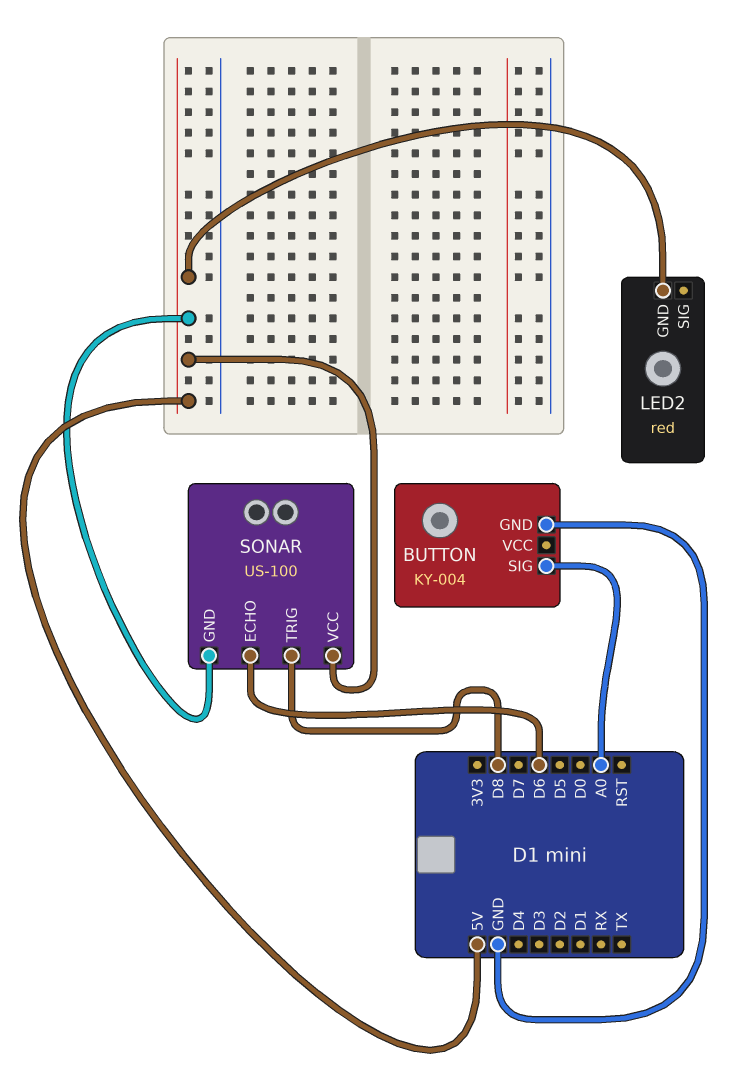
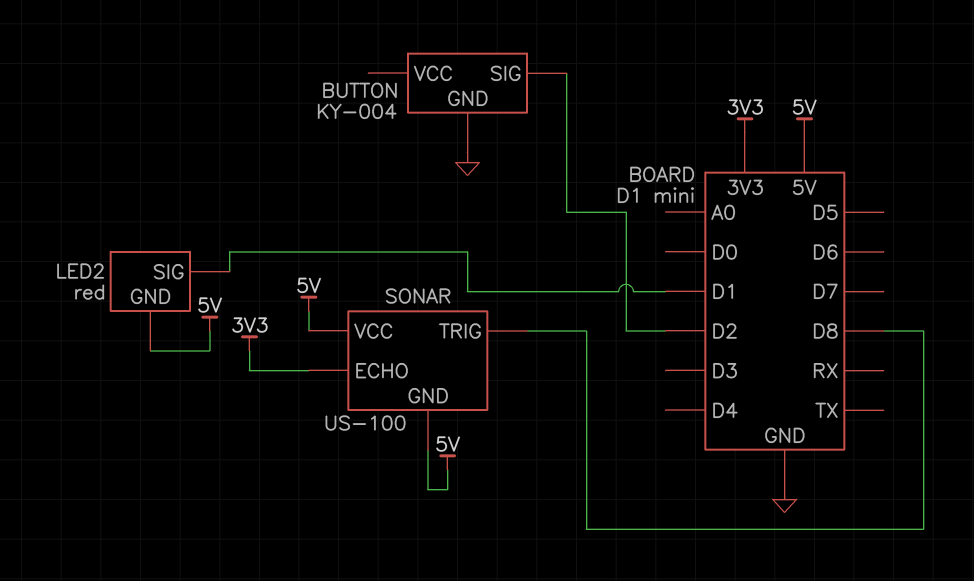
BUTTON pin SIG: A0 -> D2
LED2 pin SIG: none -> D1
SONAR pin ECHO: D6 -> 3V3

